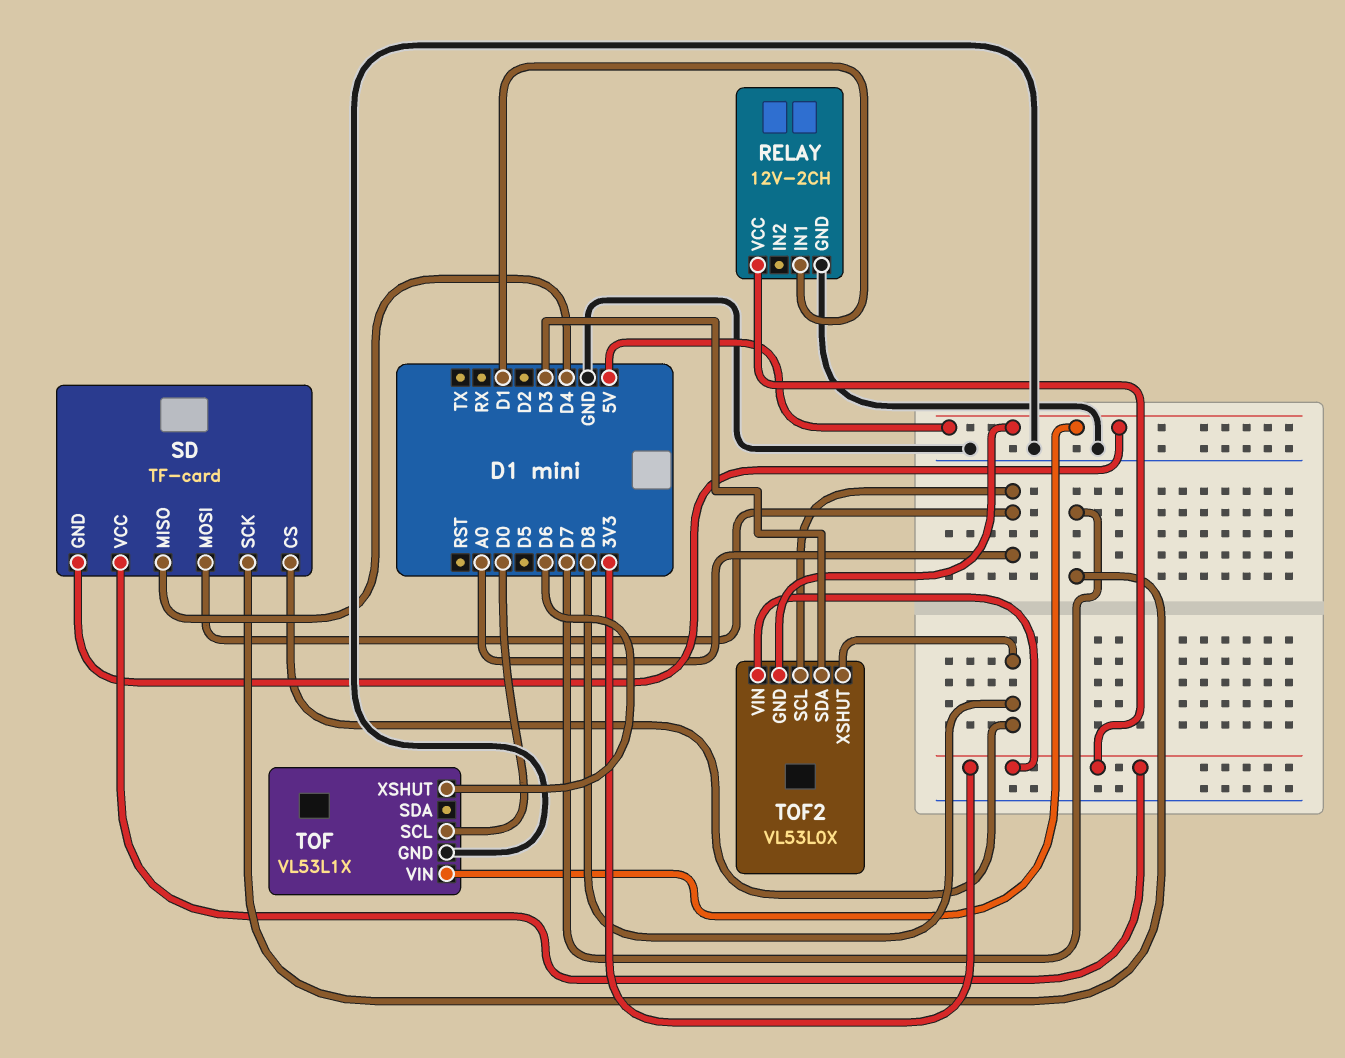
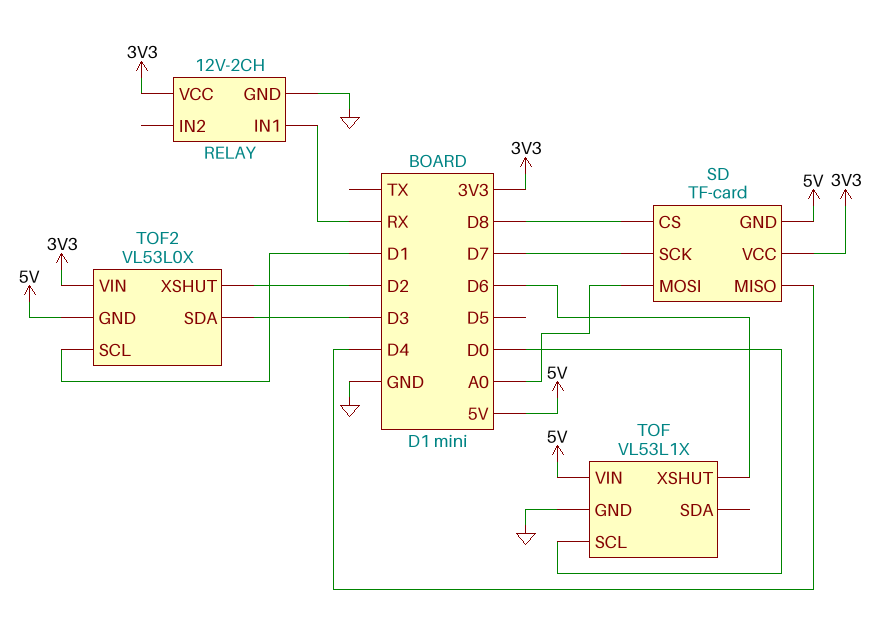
RELAY pin IN1: D1 -> RX
TOF2 pin SCL: A0 -> D1
TOF2 pin XSHUT: D8 -> D2

